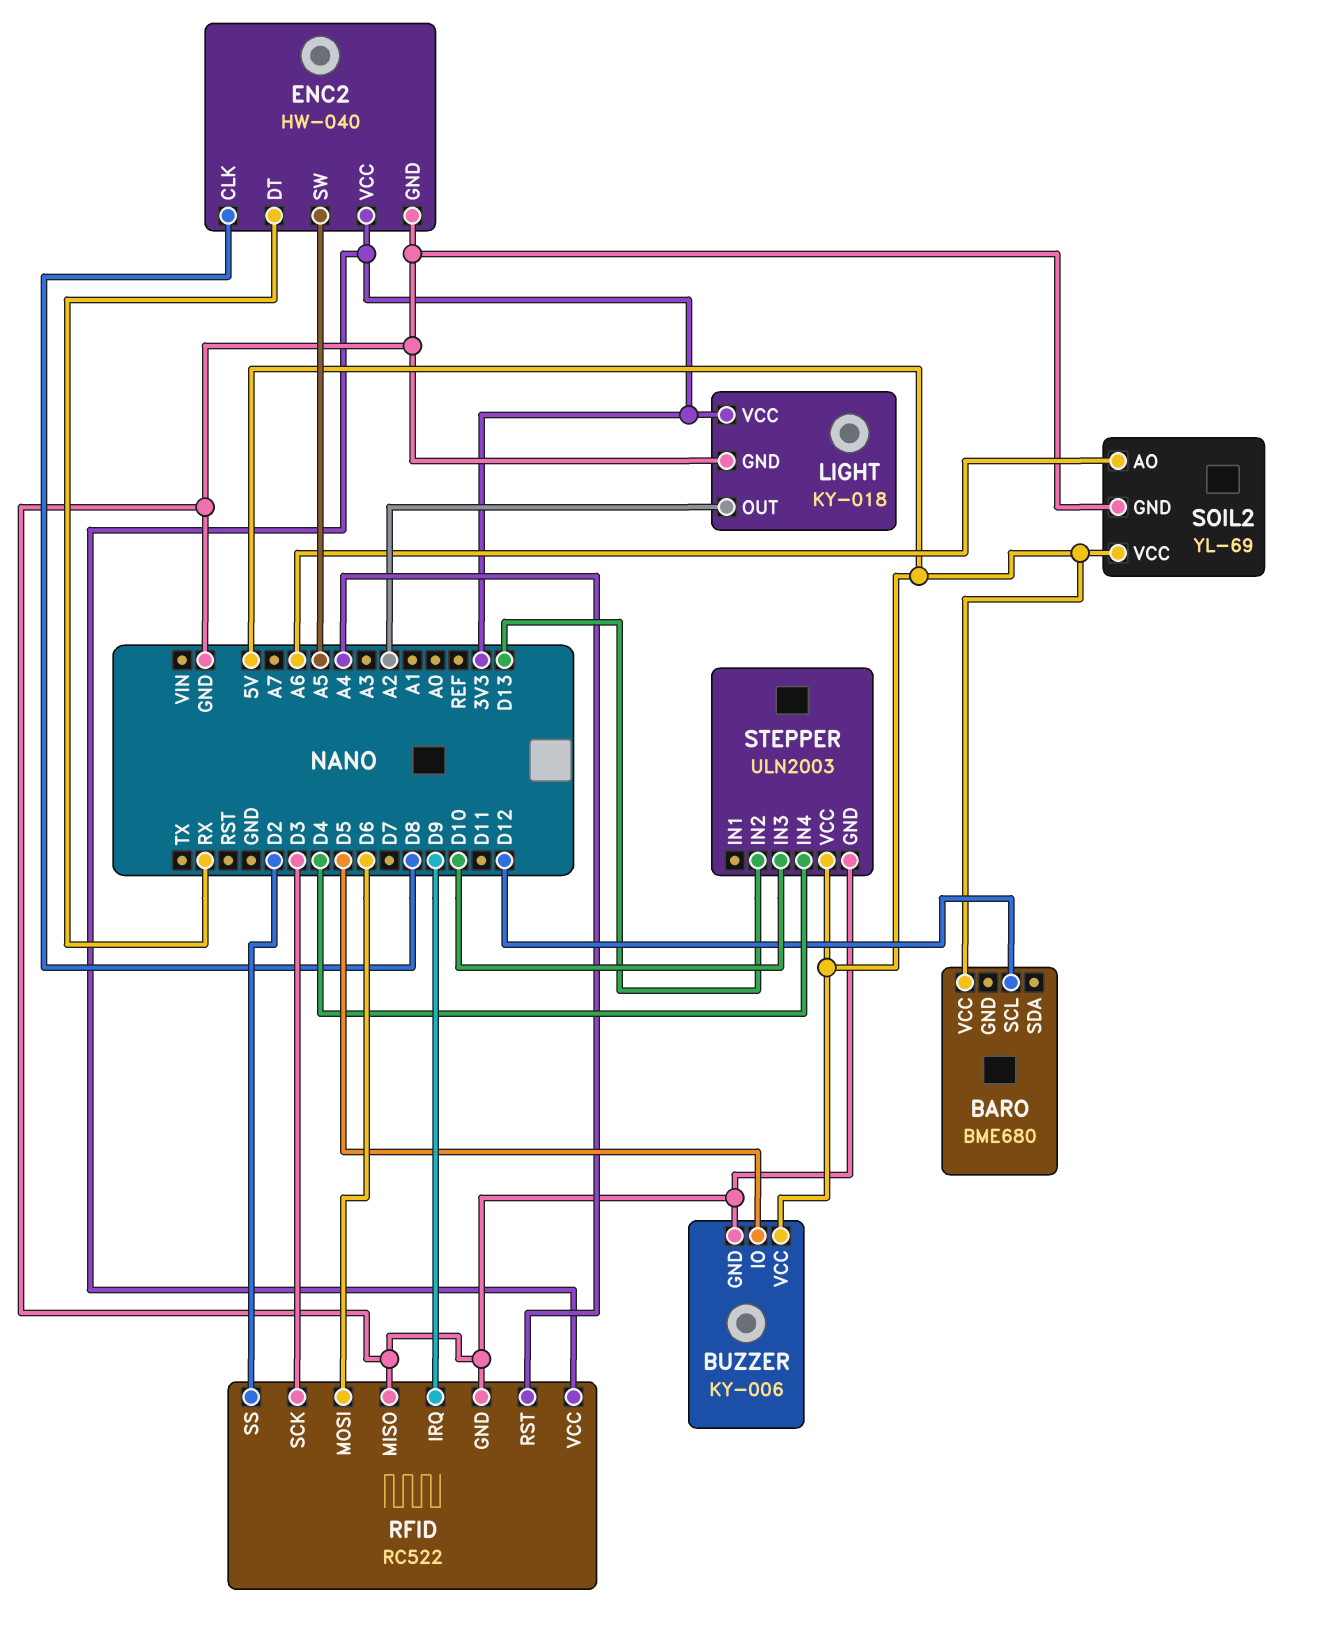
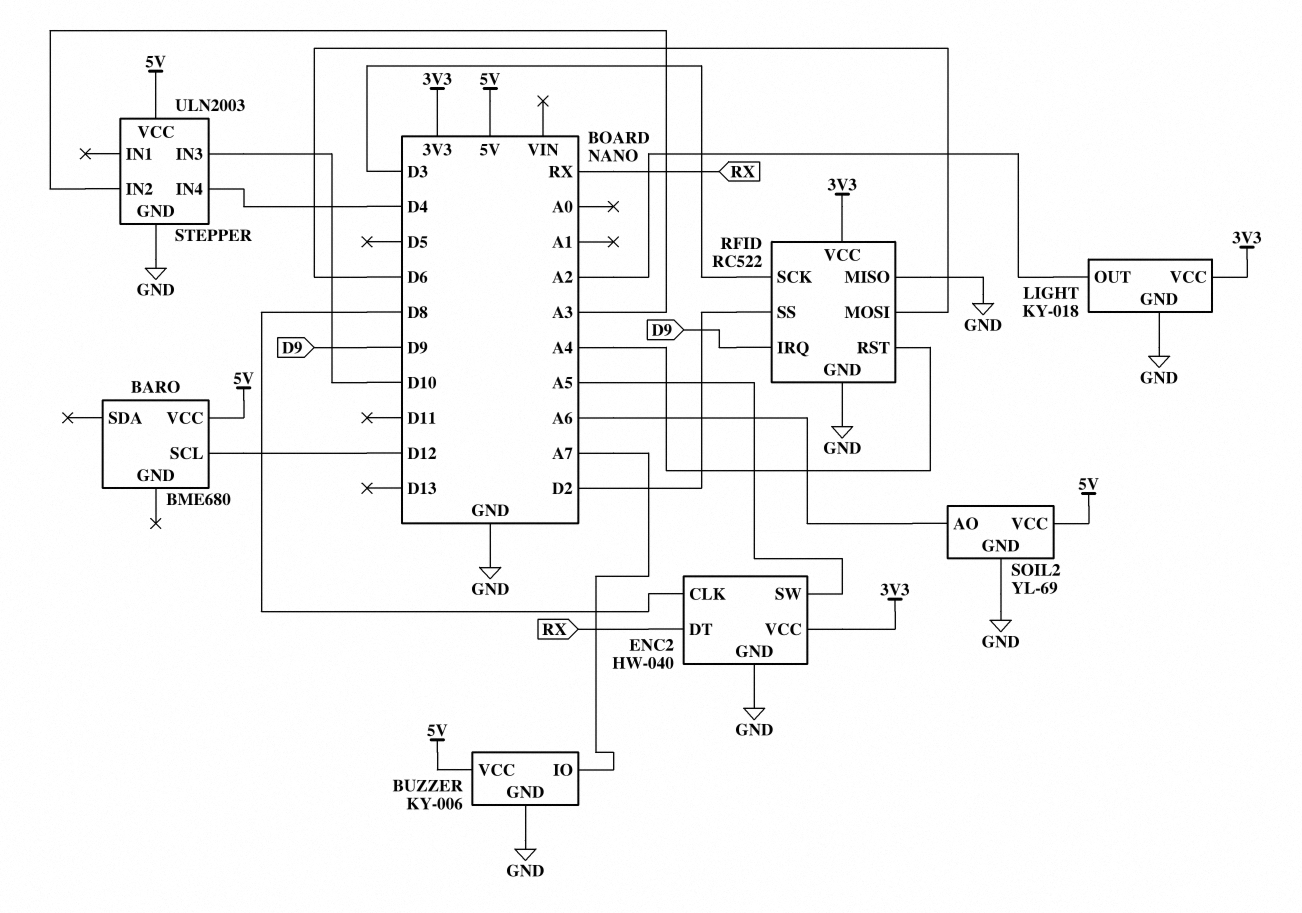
BUZZER pin IO: D5 -> A7
STEPPER pin IN2: D13 -> A3

